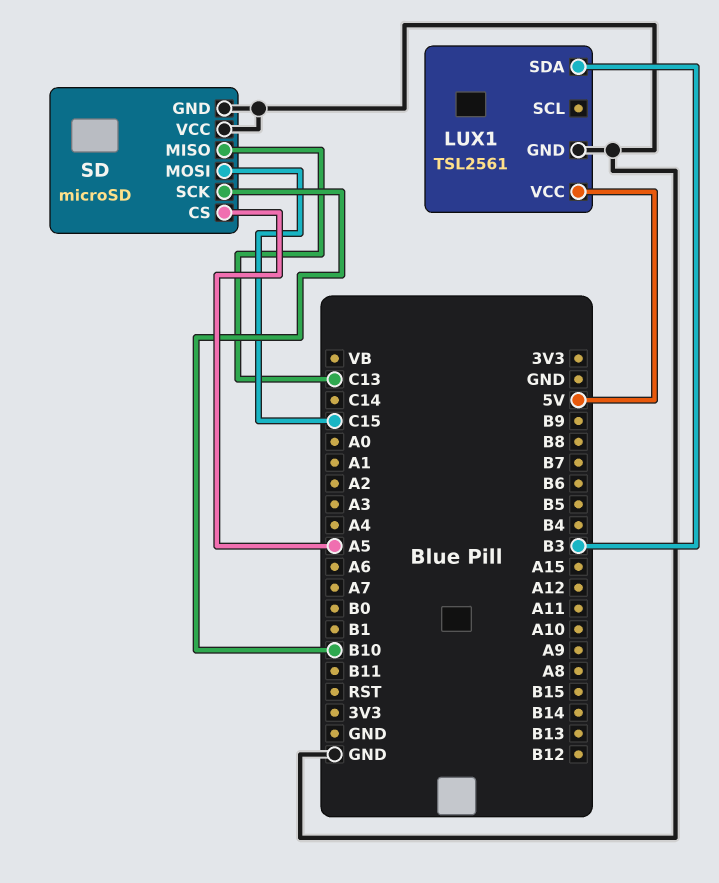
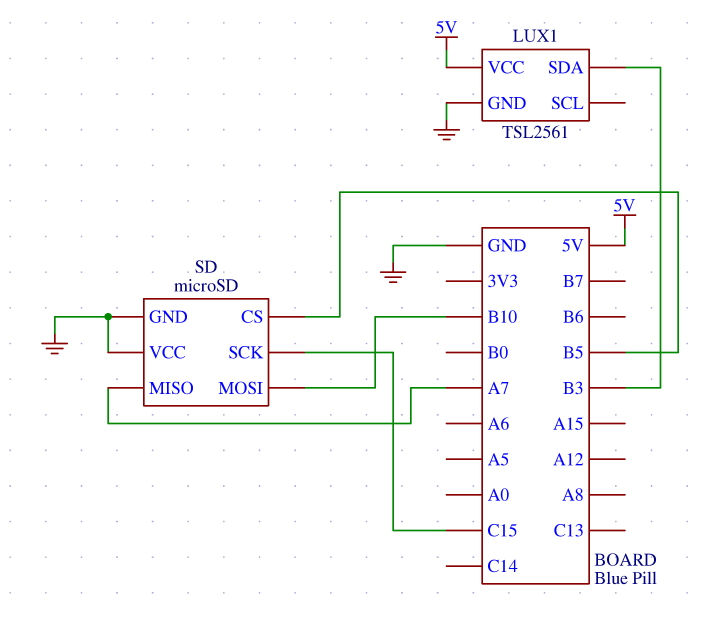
SD pin CS: A5 -> B5
SD pin MISO: C13 -> A7
SD pin MOSI: C15 -> B10
SD pin SCK: B10 -> C15

